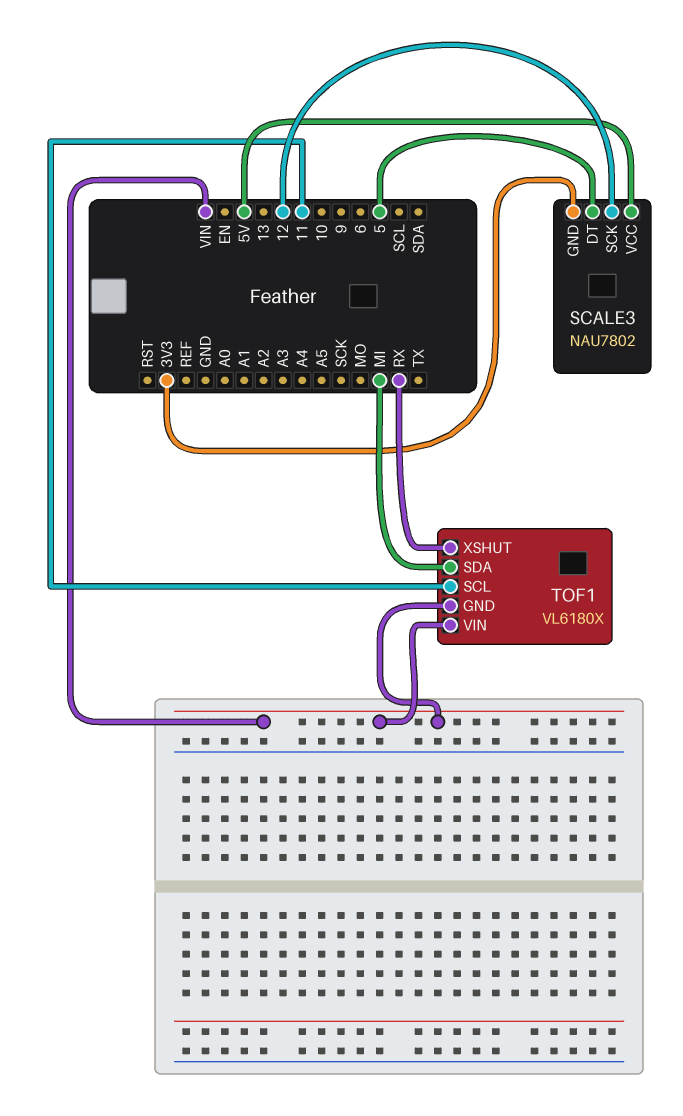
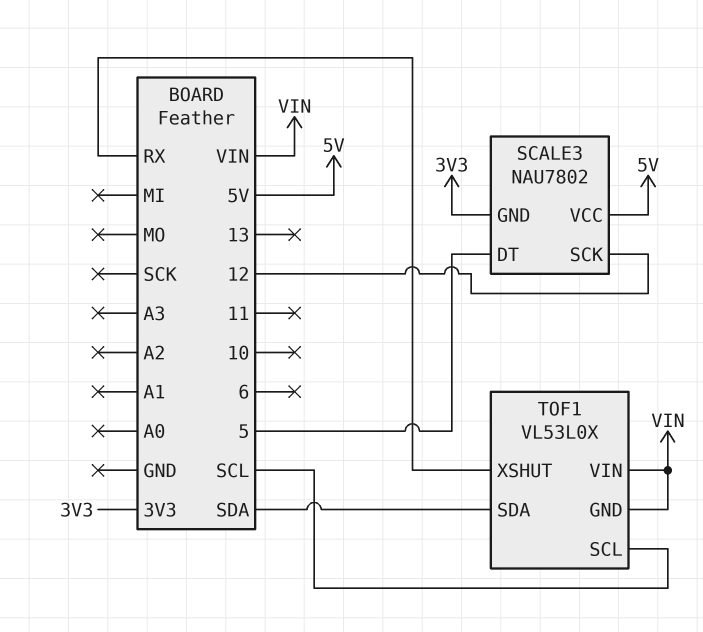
TOF1: VL6180X -> VL53L0X
TOF1 pin SCL: 11 -> SCL
TOF1 pin SDA: MI -> SDA

